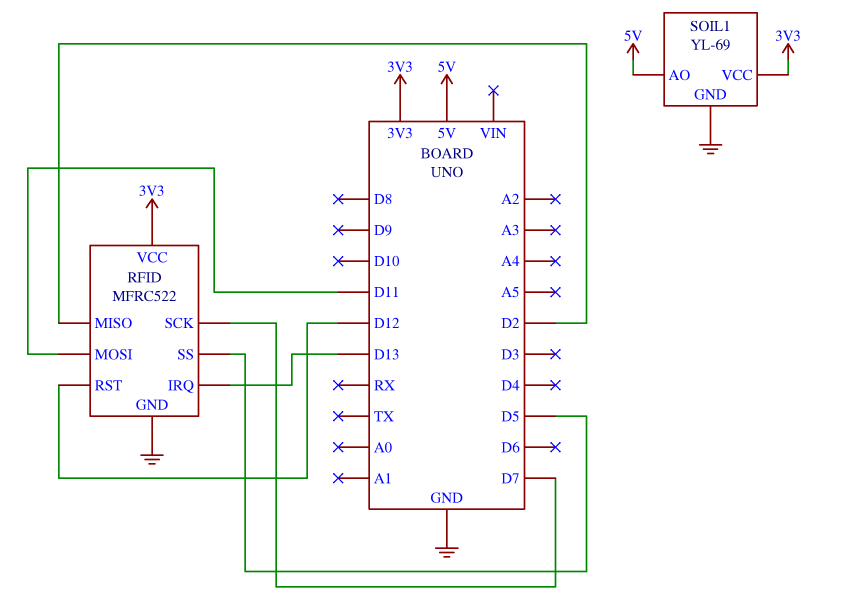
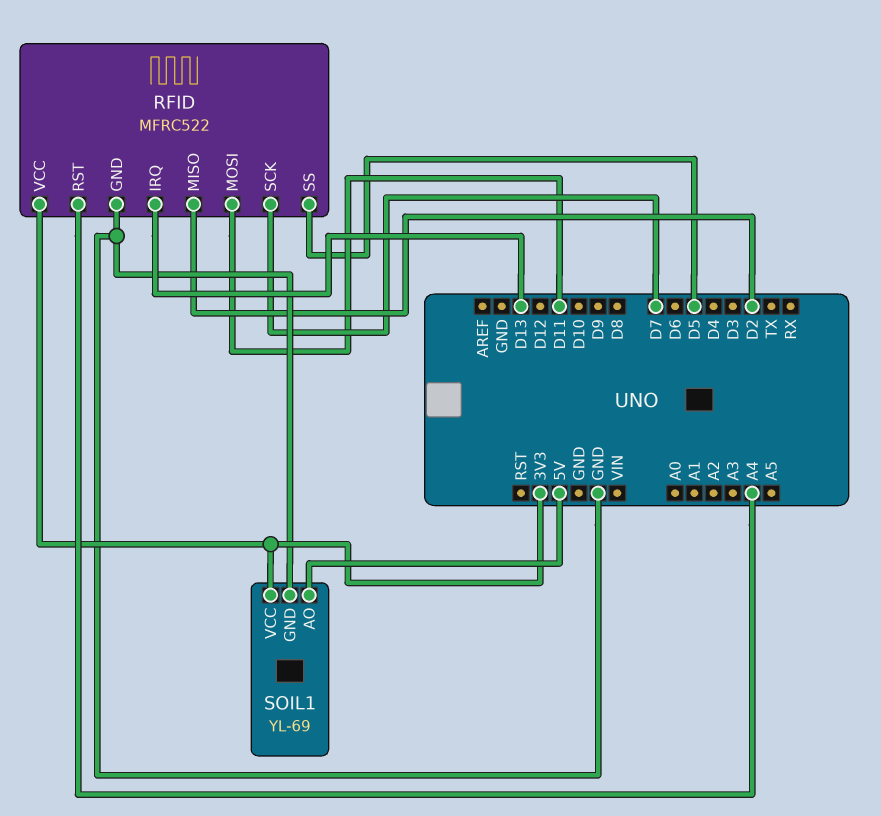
RFID pin RST: D12 -> A4

